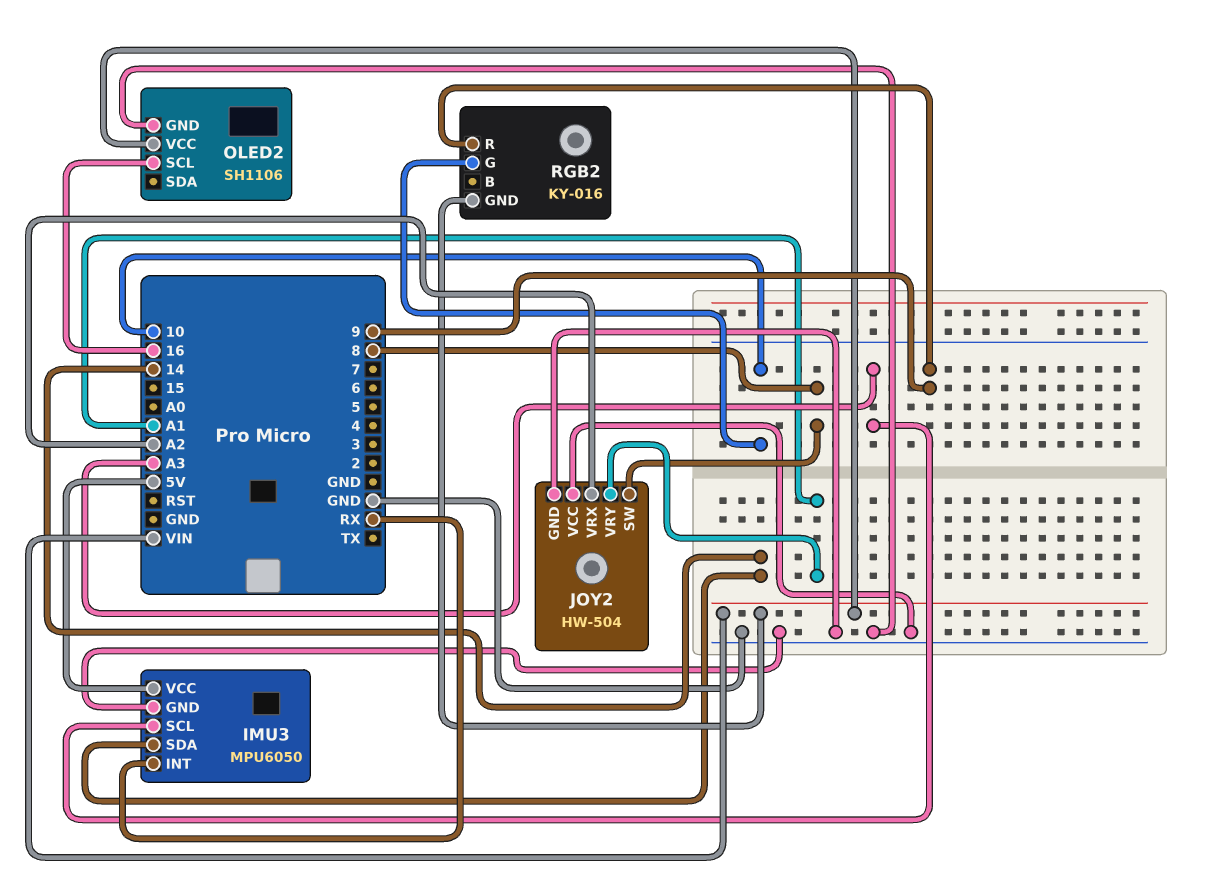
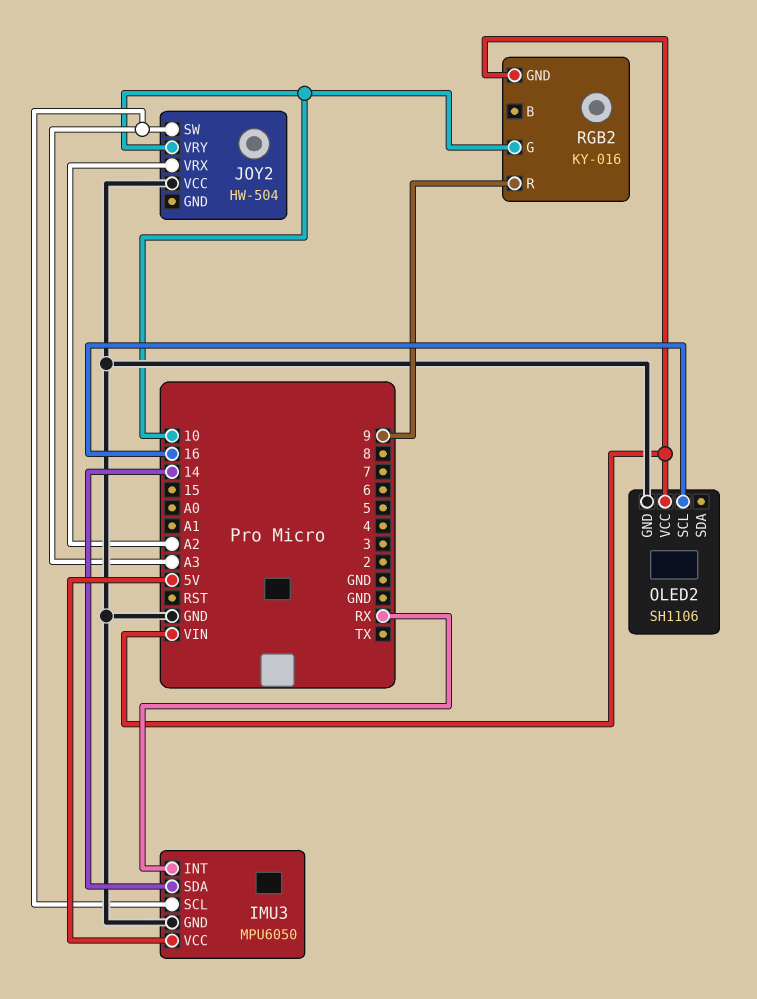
JOY2 pin GND: GND -> none
JOY2 pin SW: 8 -> A3
JOY2 pin VRY: A1 -> 10

